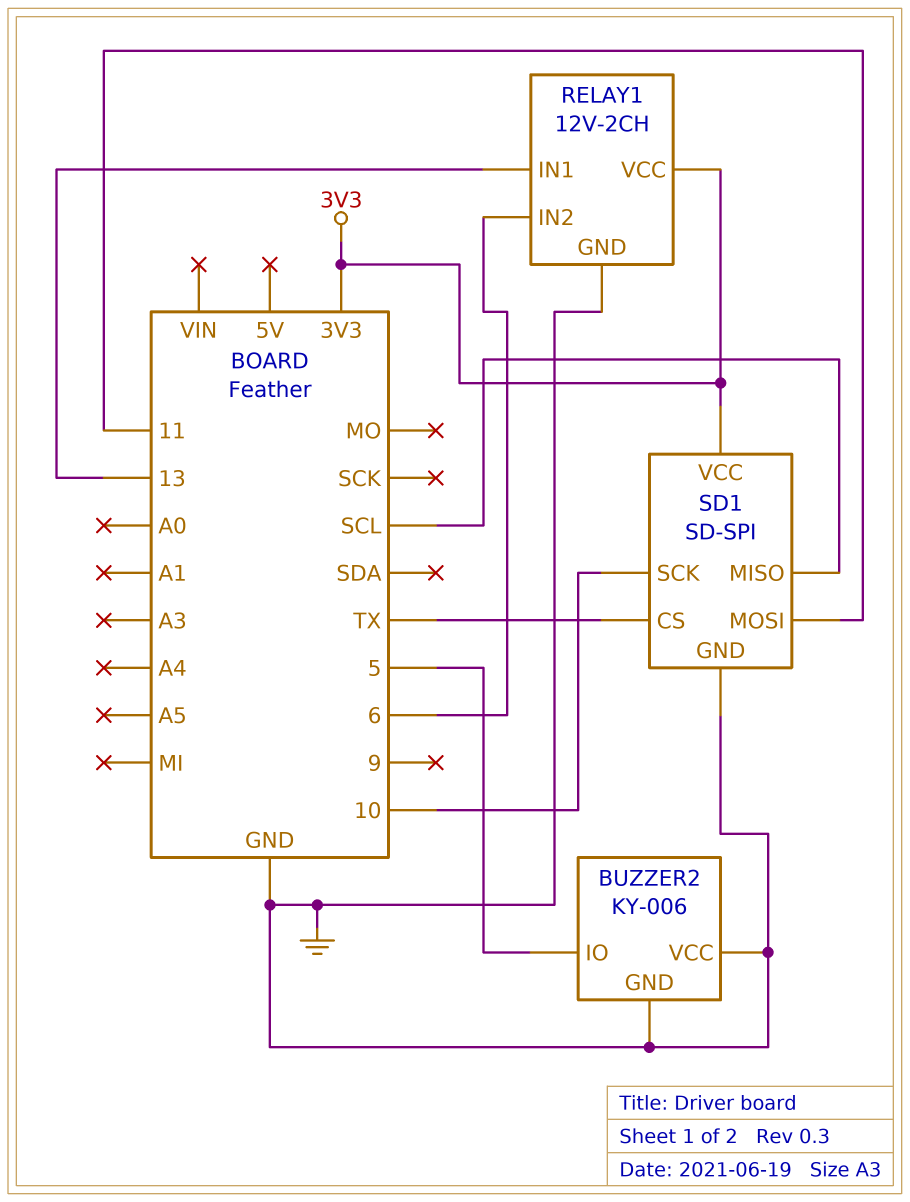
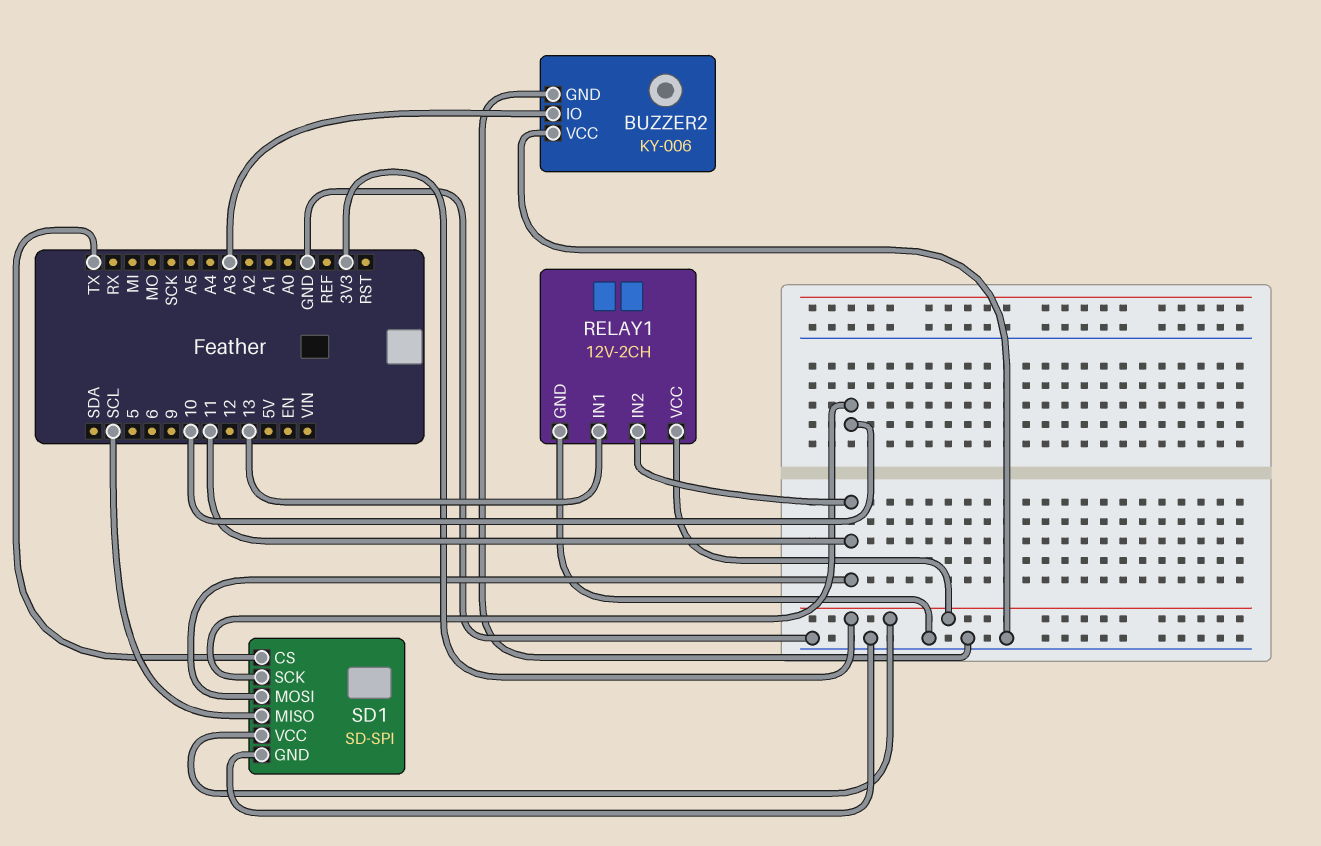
BUZZER2 pin IO: 5 -> A3
RELAY1 pin IN2: 6 -> 11

